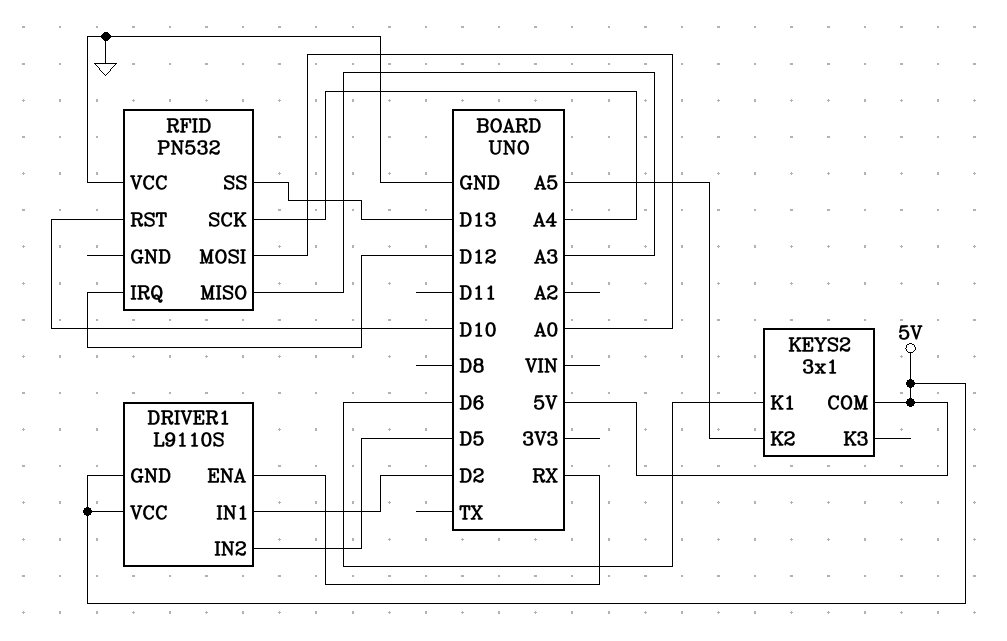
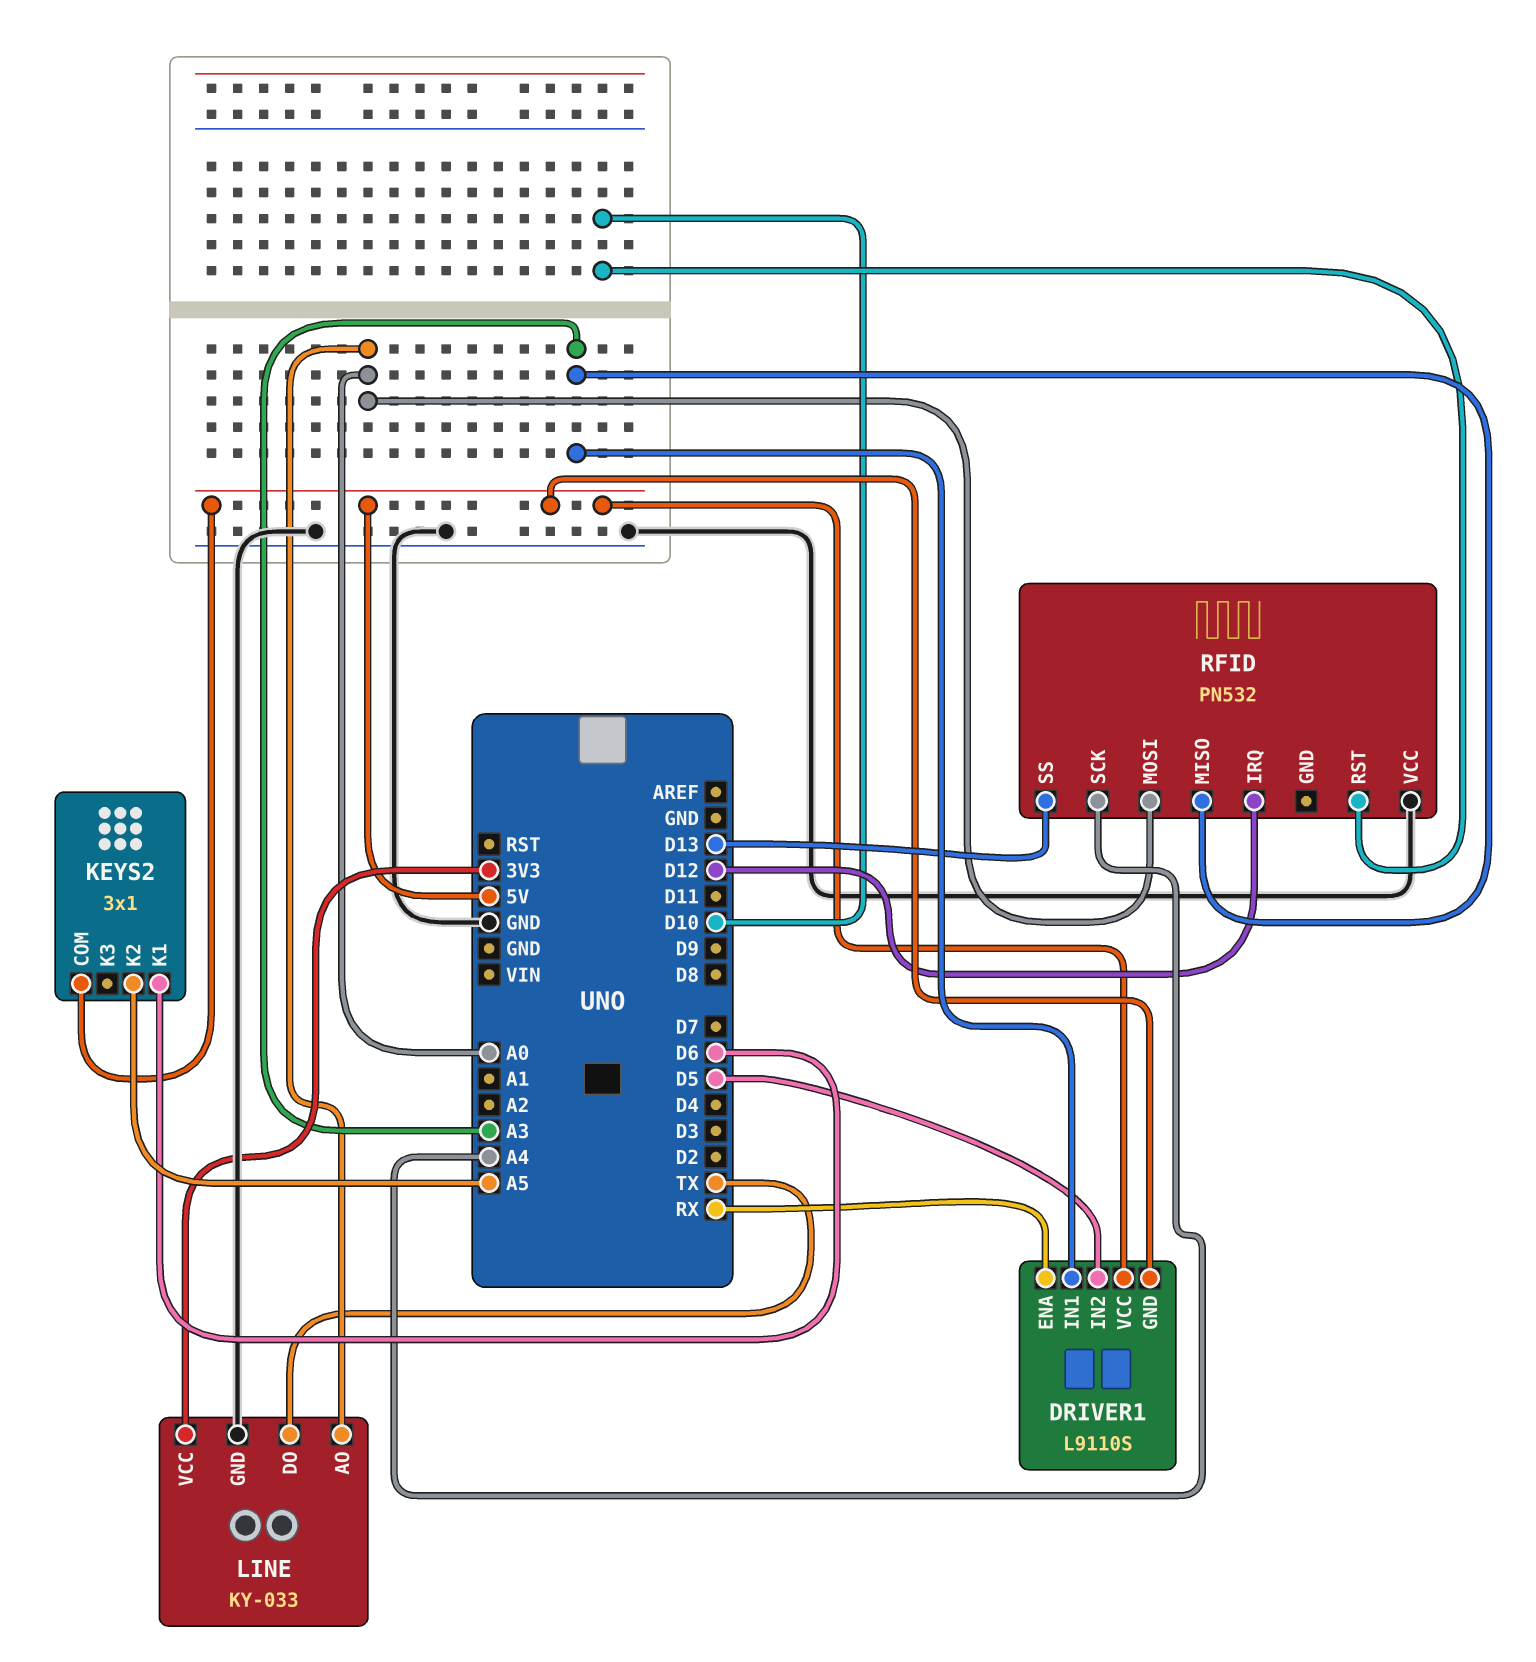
DRIVER1 pin IN1: D2 -> A3
LINE: none -> KY-033
LINE pin AO: none -> A0
LINE pin DO: none -> TX
LINE pin GND: none -> GND
LINE pin VCC: none -> 3V3

